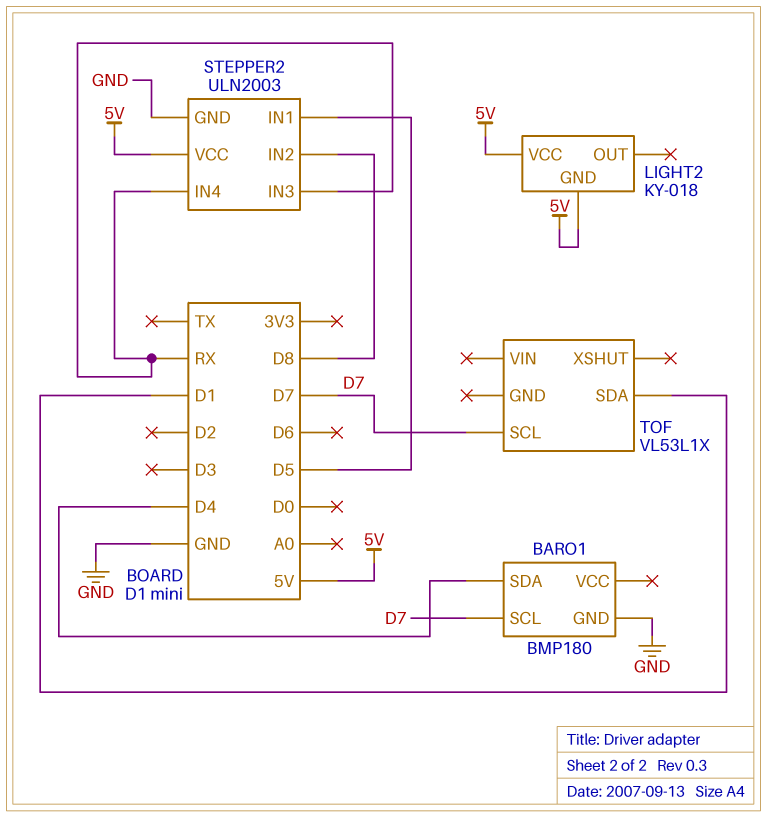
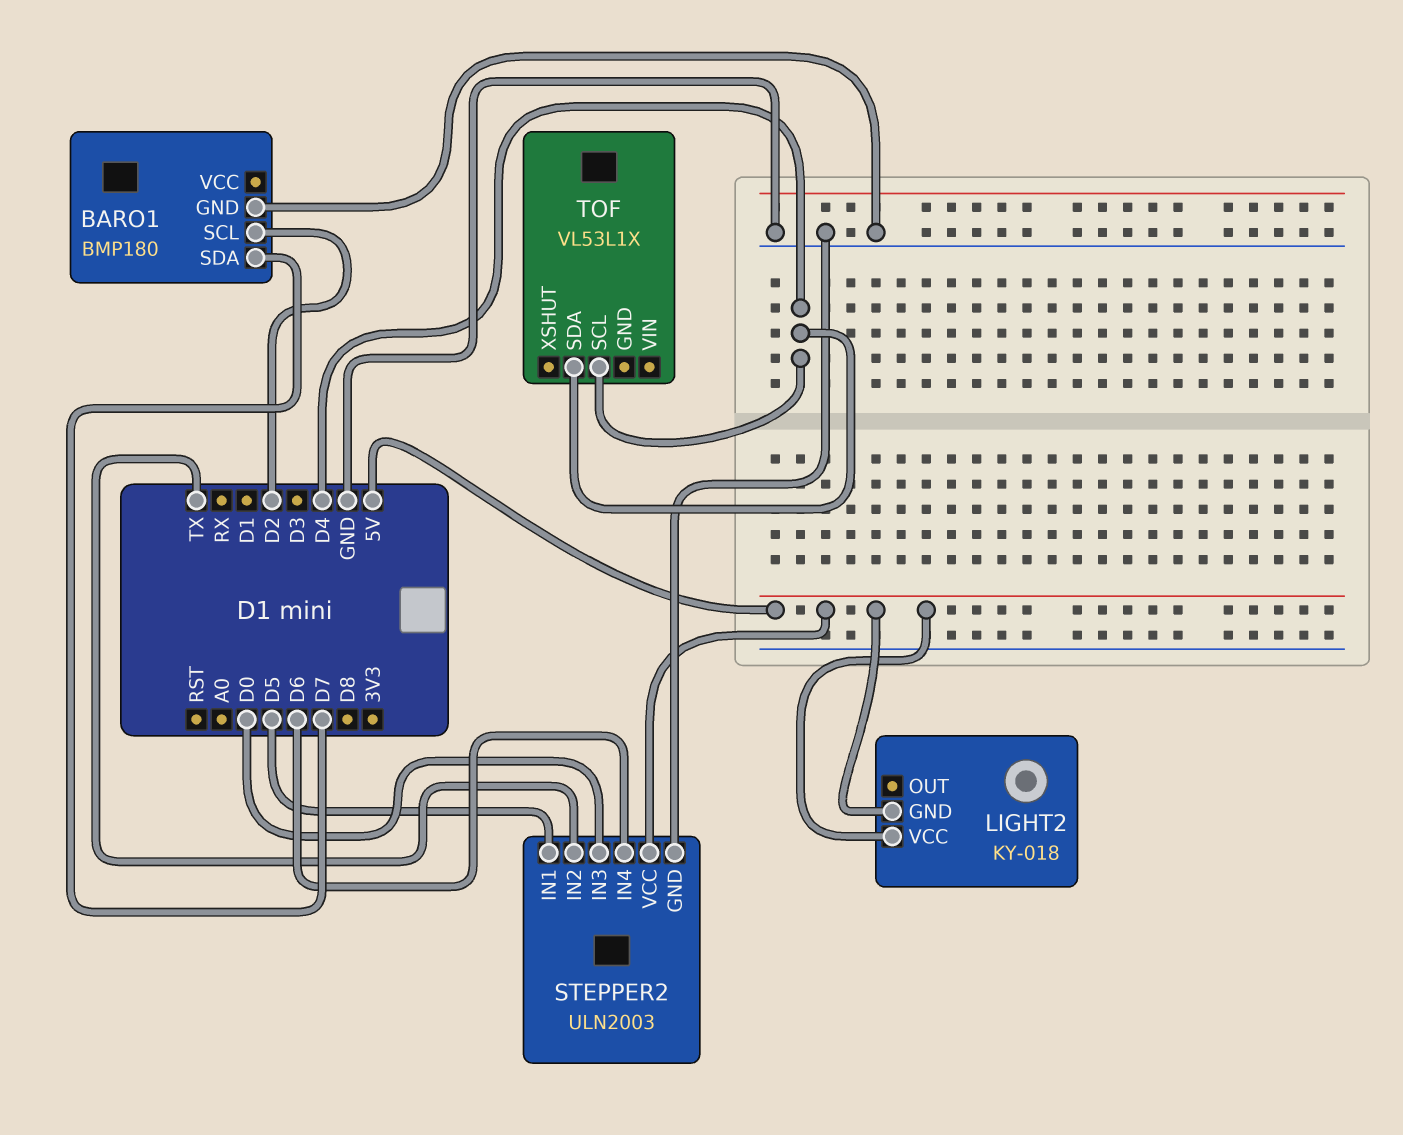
BARO1 pin SCL: D7 -> D2
BARO1 pin SDA: D4 -> D7
STEPPER2 pin IN2: D8 -> TX
STEPPER2 pin IN3: RX -> D0
STEPPER2 pin IN4: RX -> D6
TOF pin SCL: D7 -> D4
TOF pin SDA: D1 -> D4

